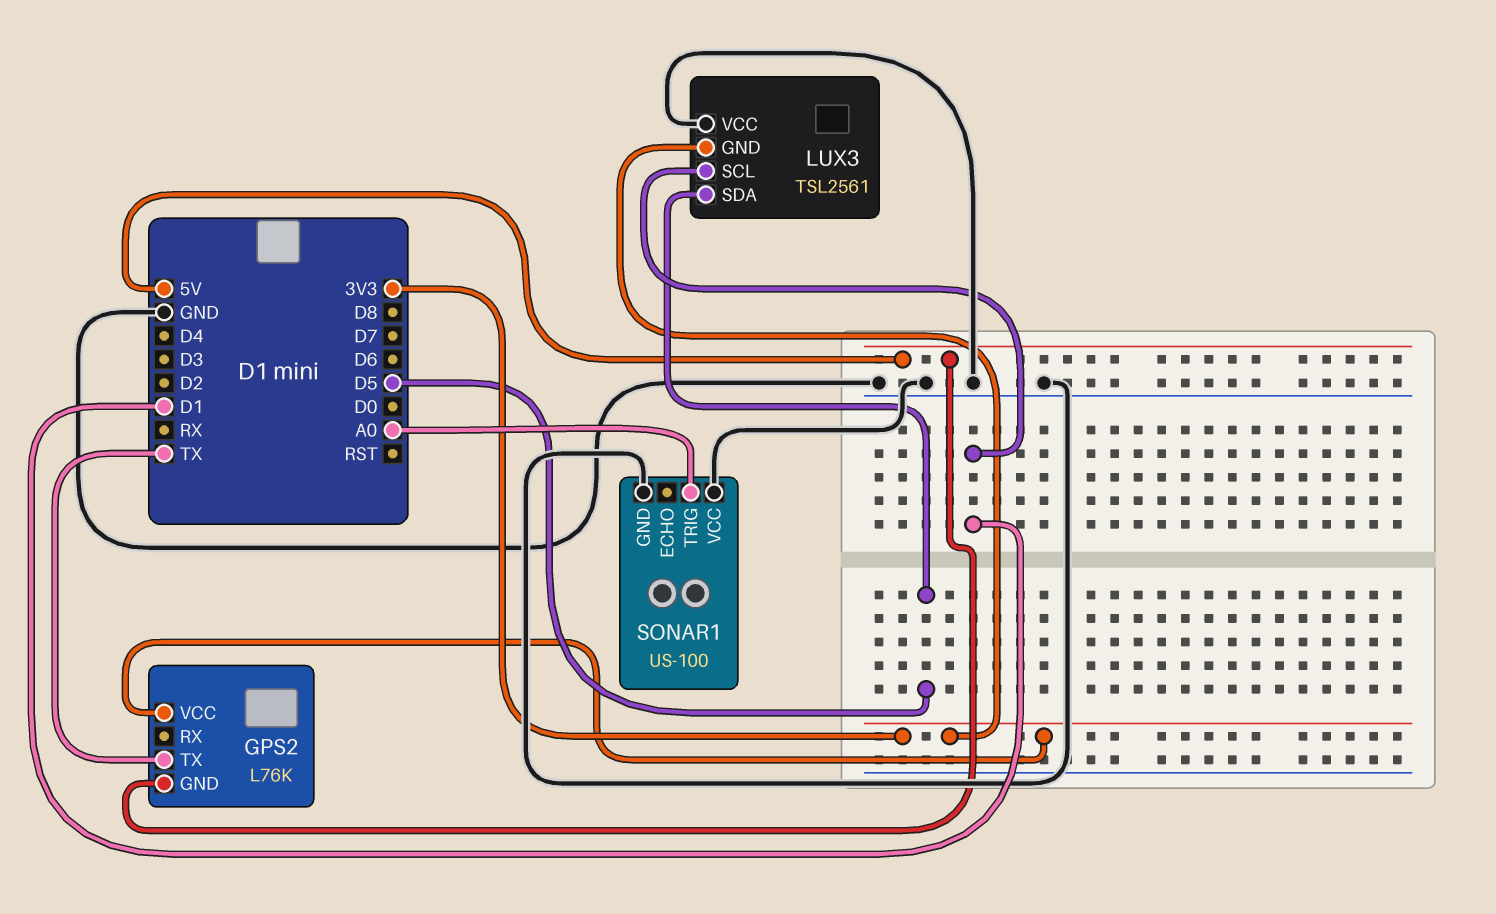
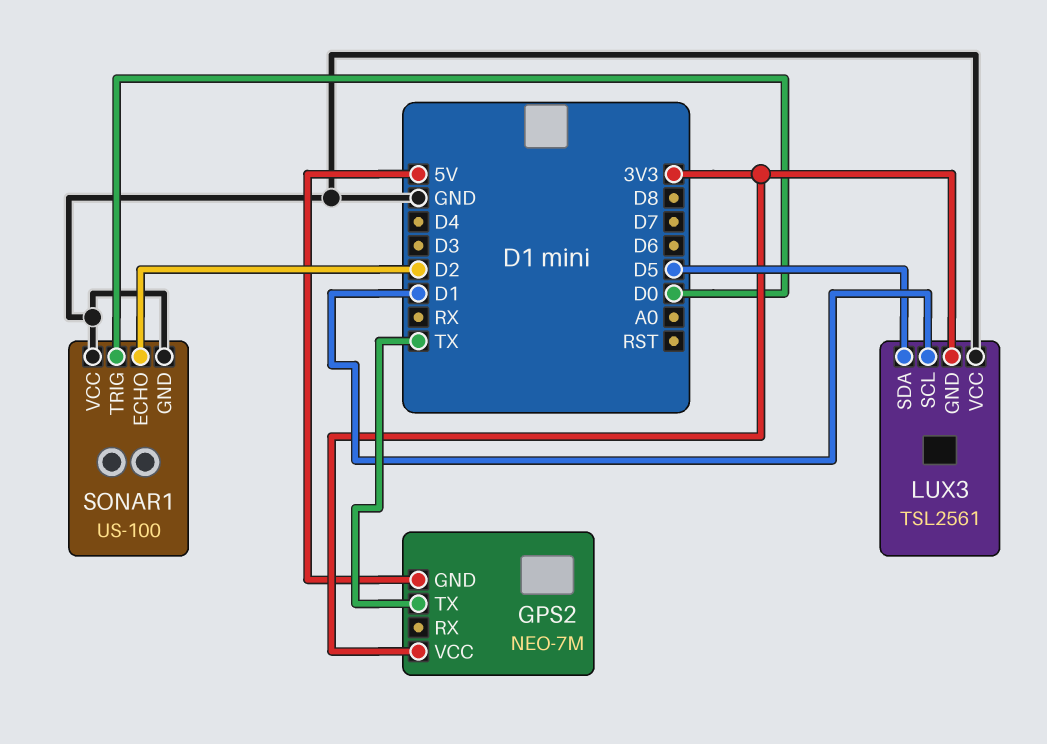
GPS2: L76K -> NEO-7M
SONAR1 pin ECHO: none -> D2
SONAR1 pin TRIG: A0 -> D0

